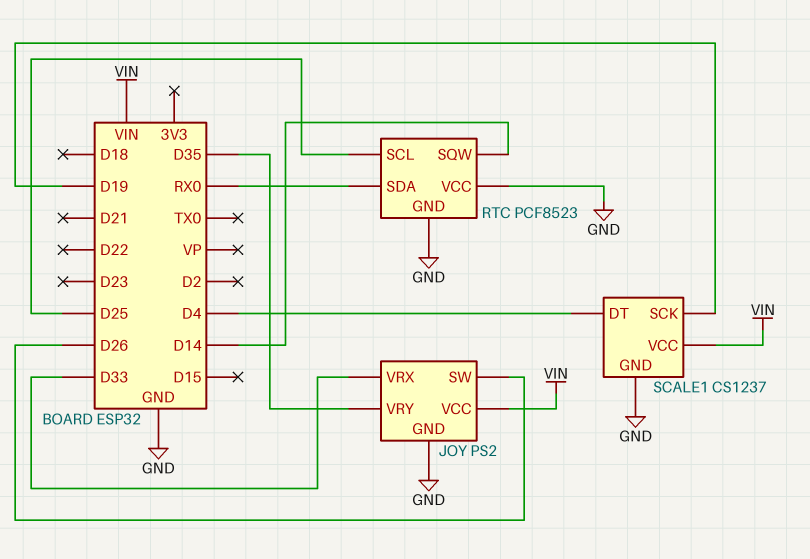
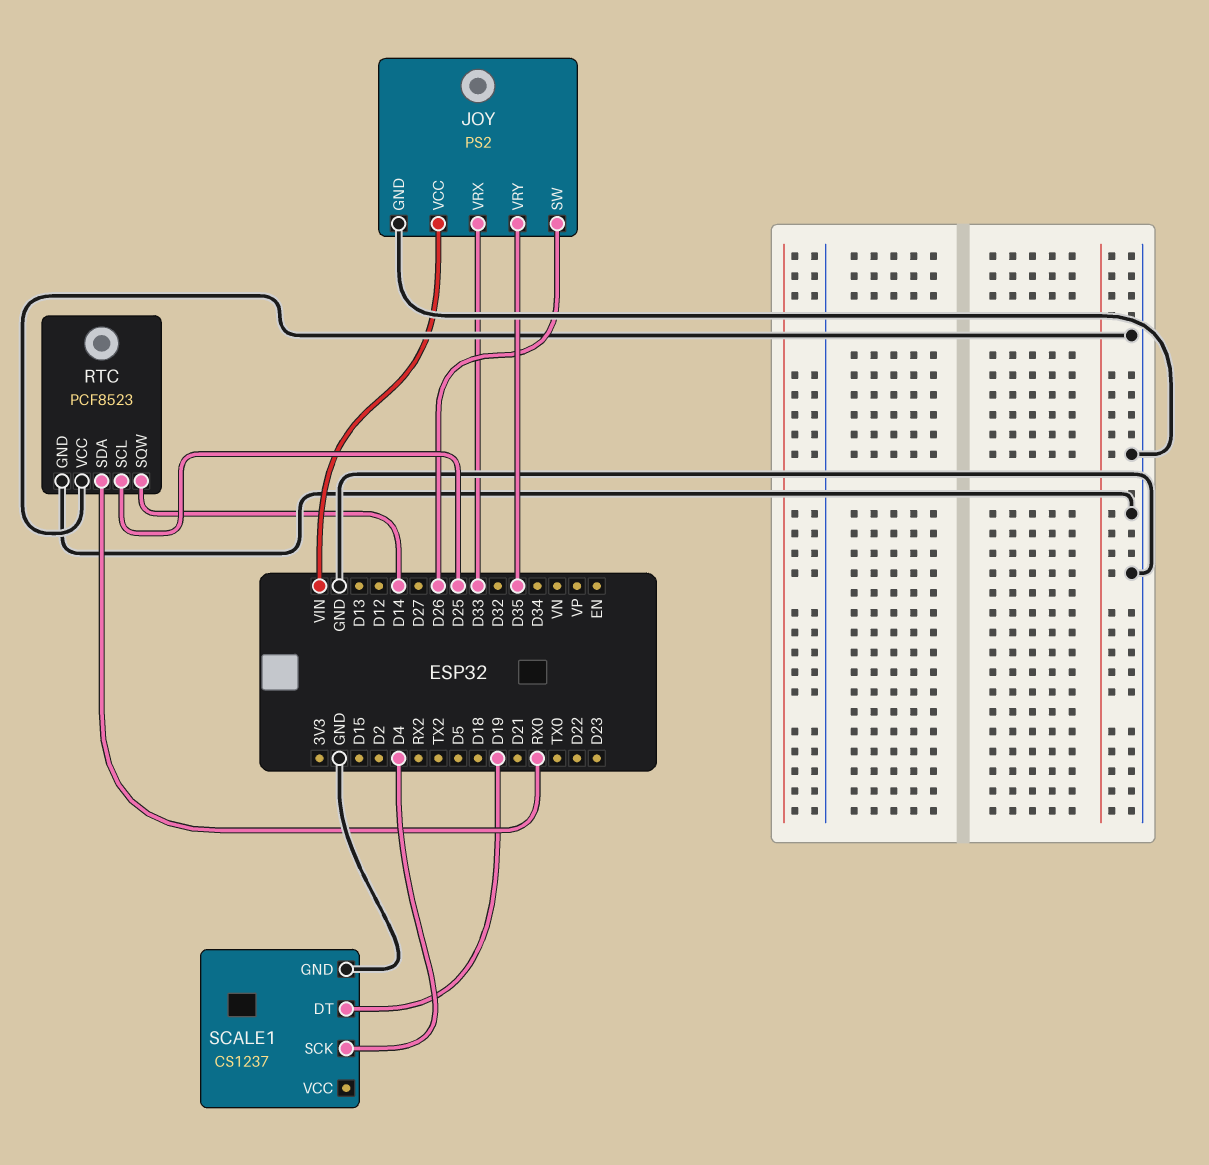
SCALE1 pin DT: D4 -> D19
SCALE1 pin SCK: D19 -> D4
SCALE1 pin VCC: VIN -> none

